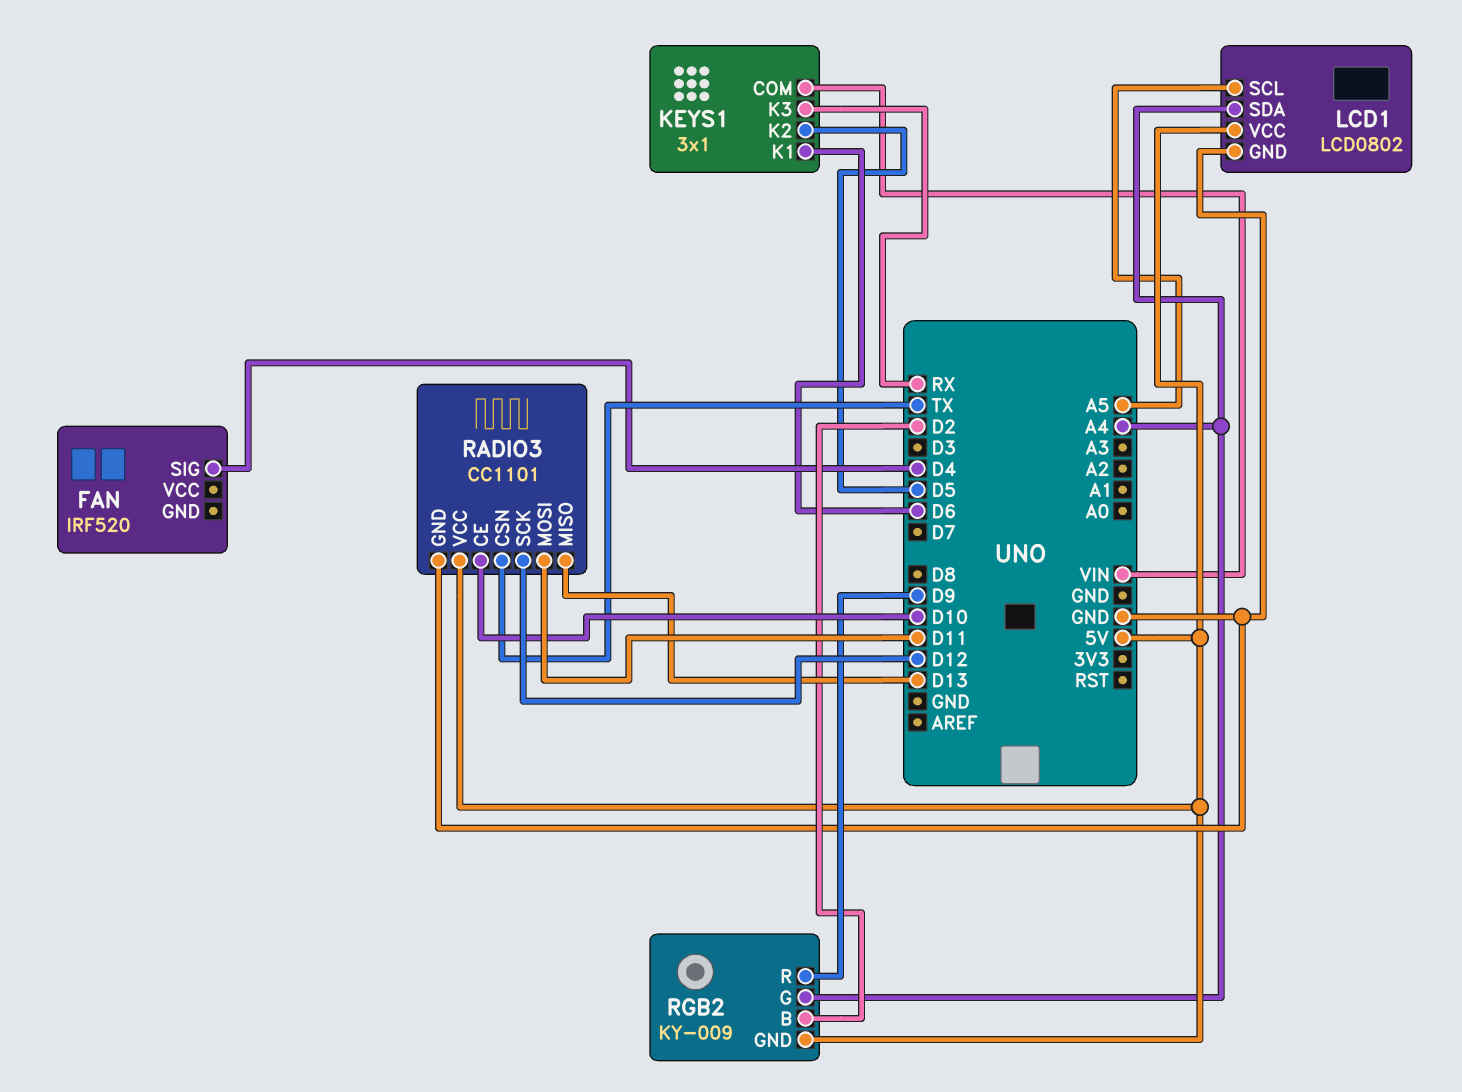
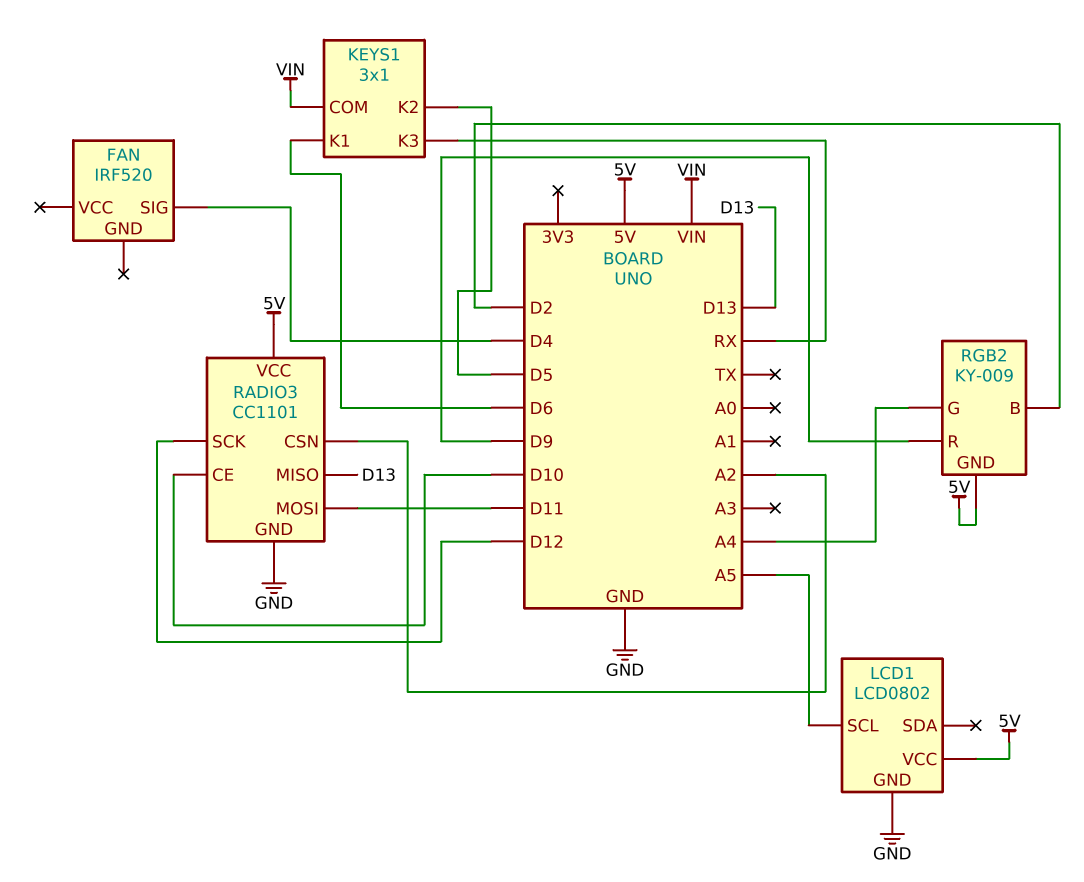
LCD1 pin SDA: A4 -> none
RADIO3 pin CSN: TX -> A2

